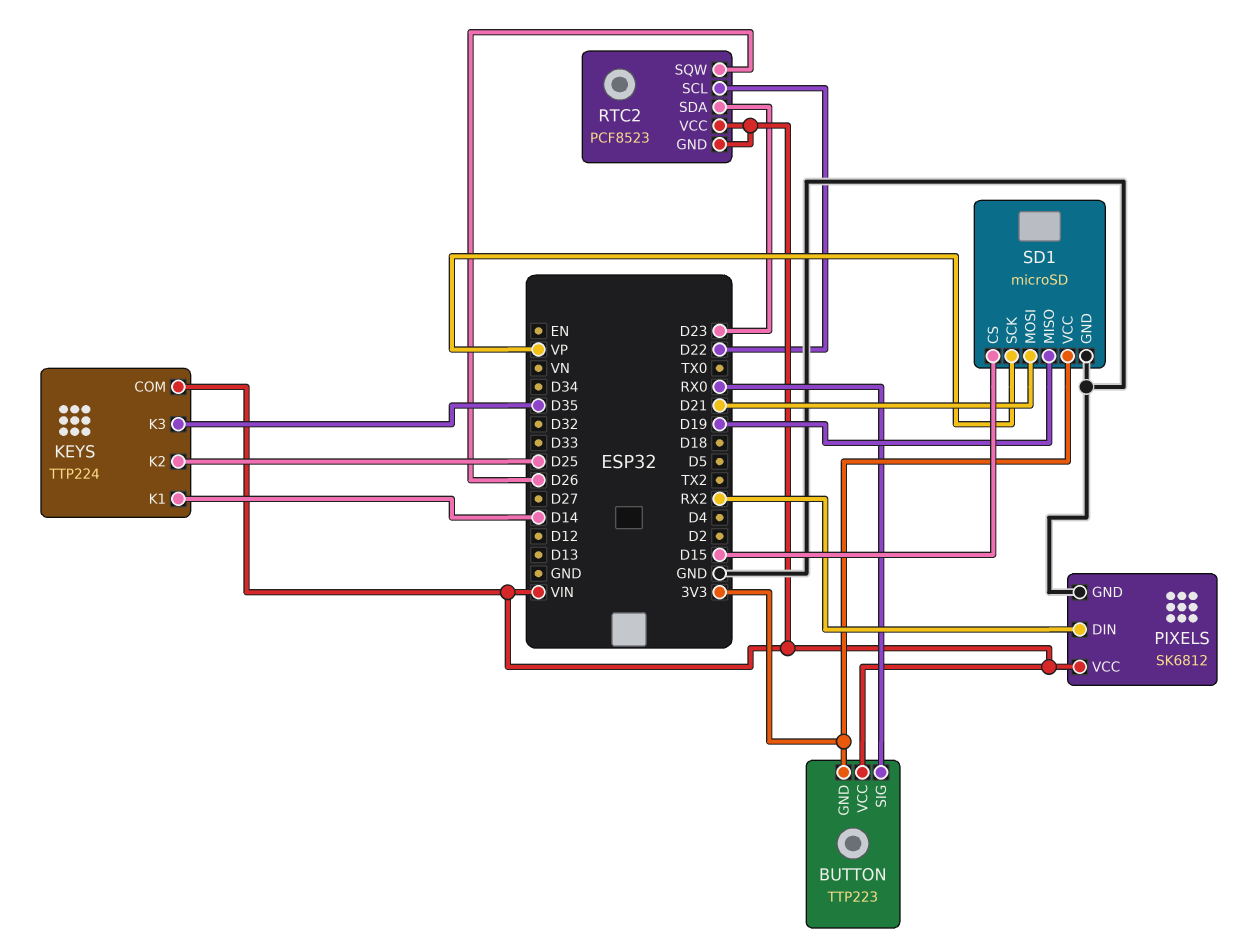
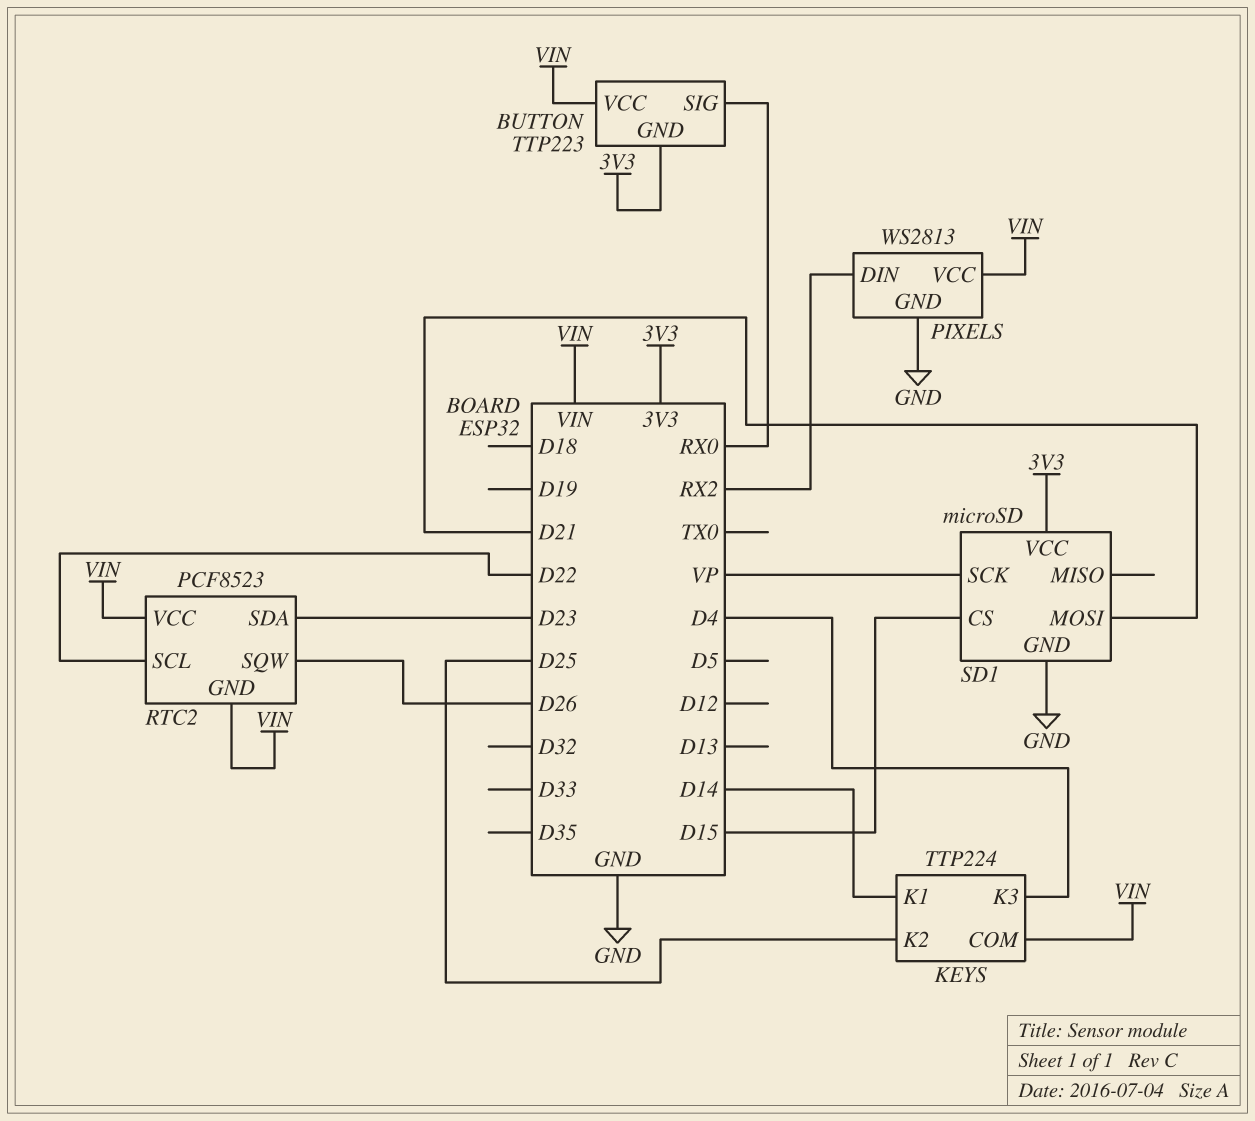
KEYS pin K3: D35 -> D4
PIXELS: SK6812 -> WS2813
SD1 pin MISO: D19 -> none

